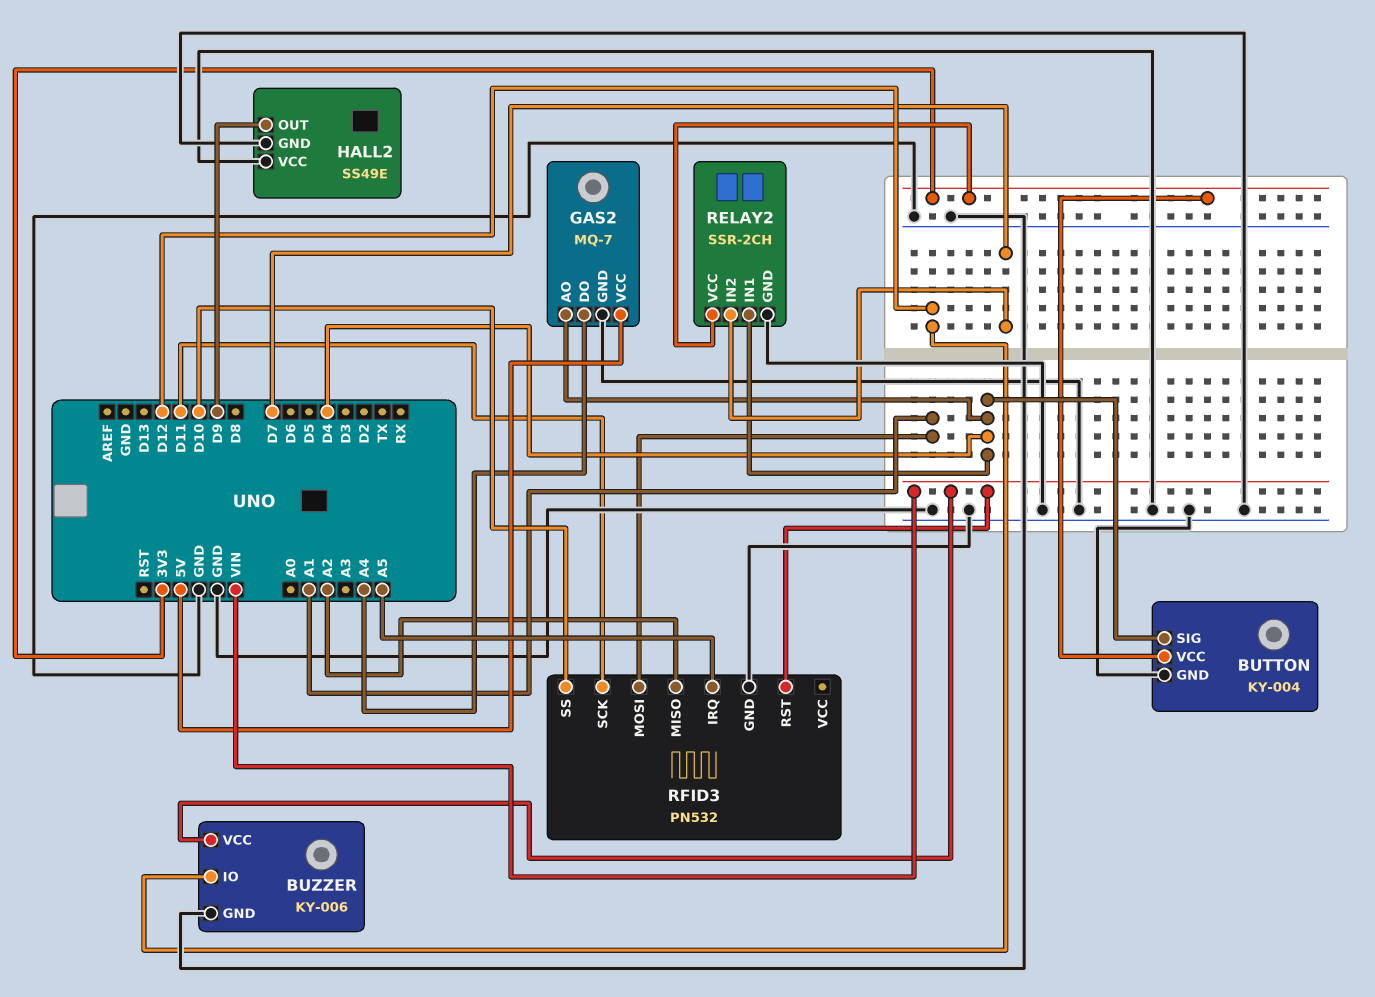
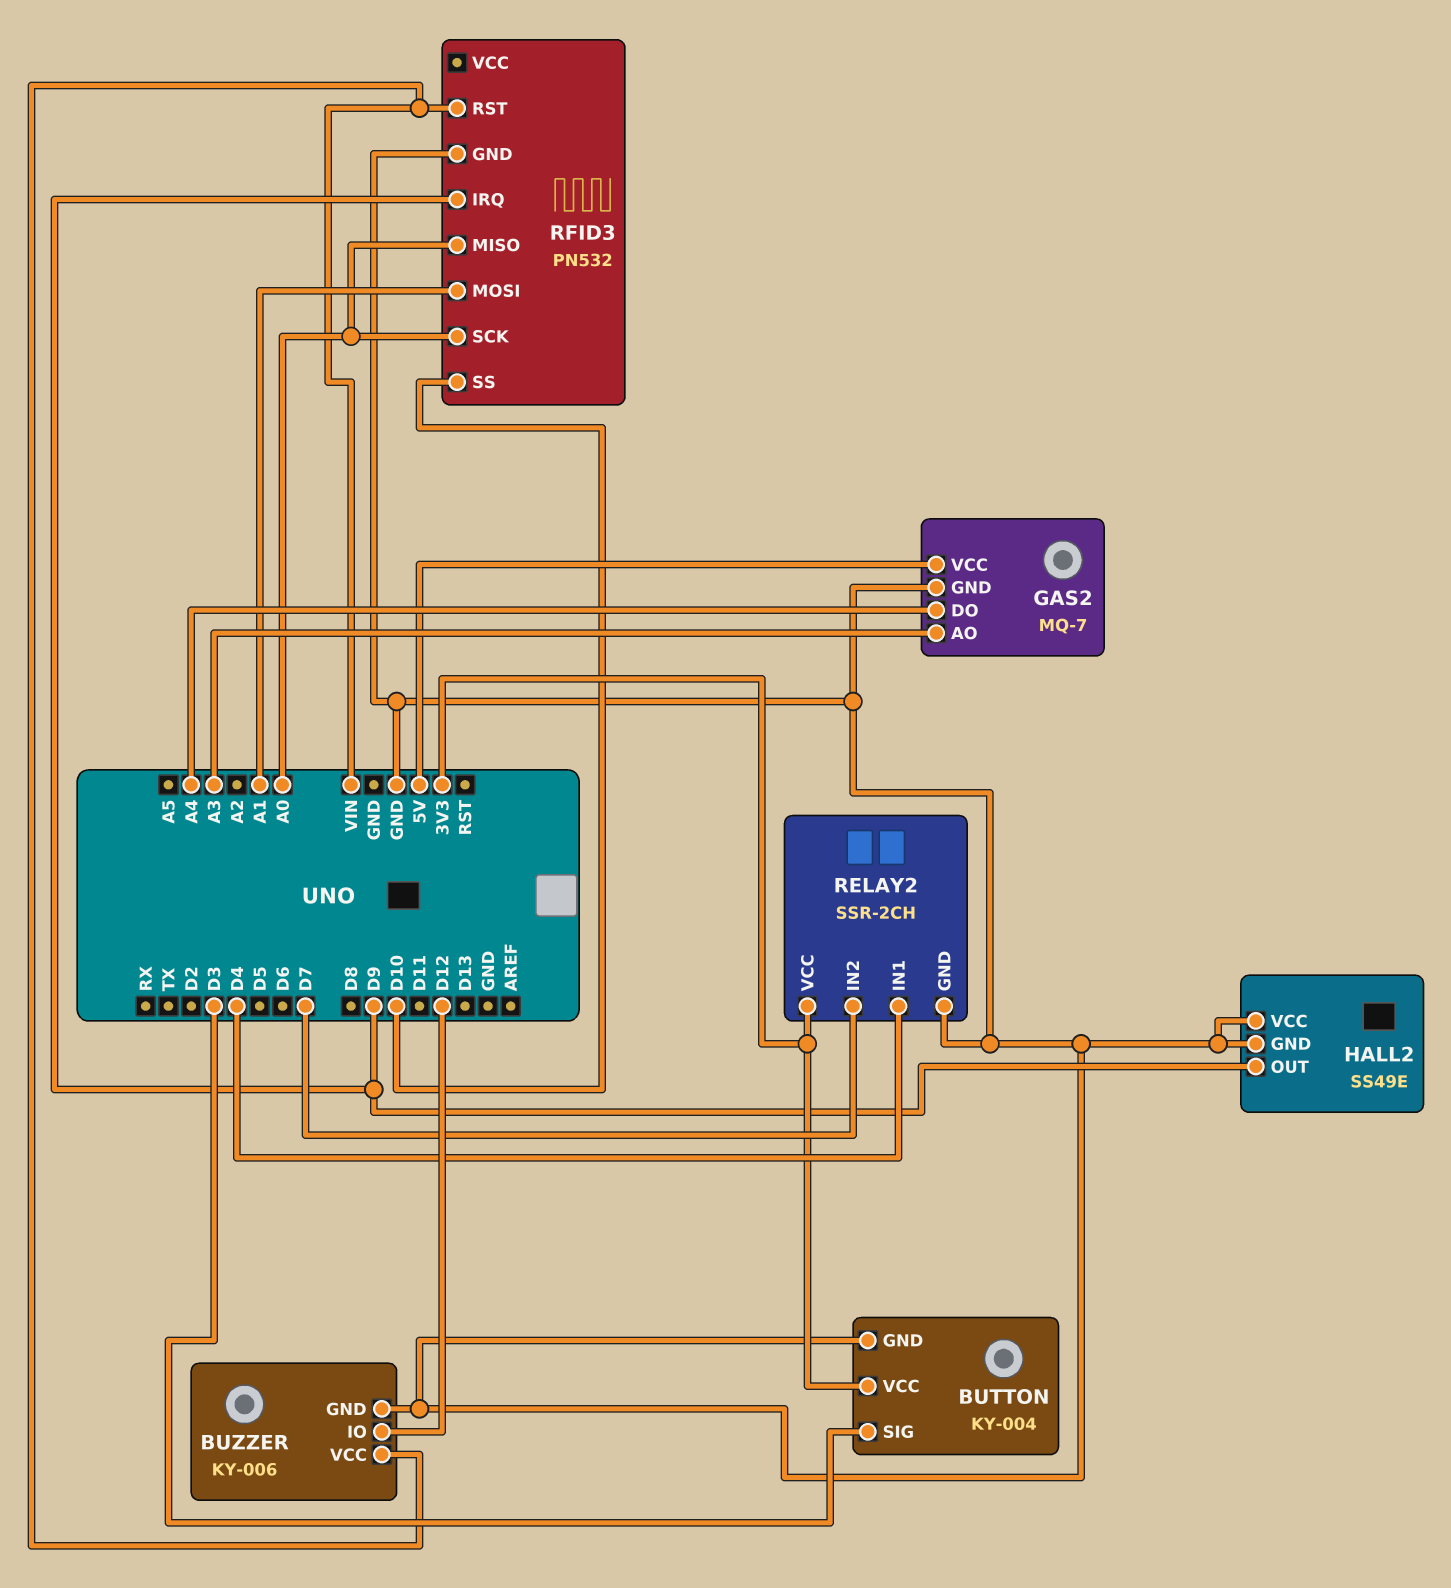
BUTTON pin SIG: D4 -> D3
GAS2 pin AO: D4 -> A3
RFID3 pin IRQ: A5 -> D9
RFID3 pin MISO: A2 -> A0
RFID3 pin SCK: D11 -> A0

